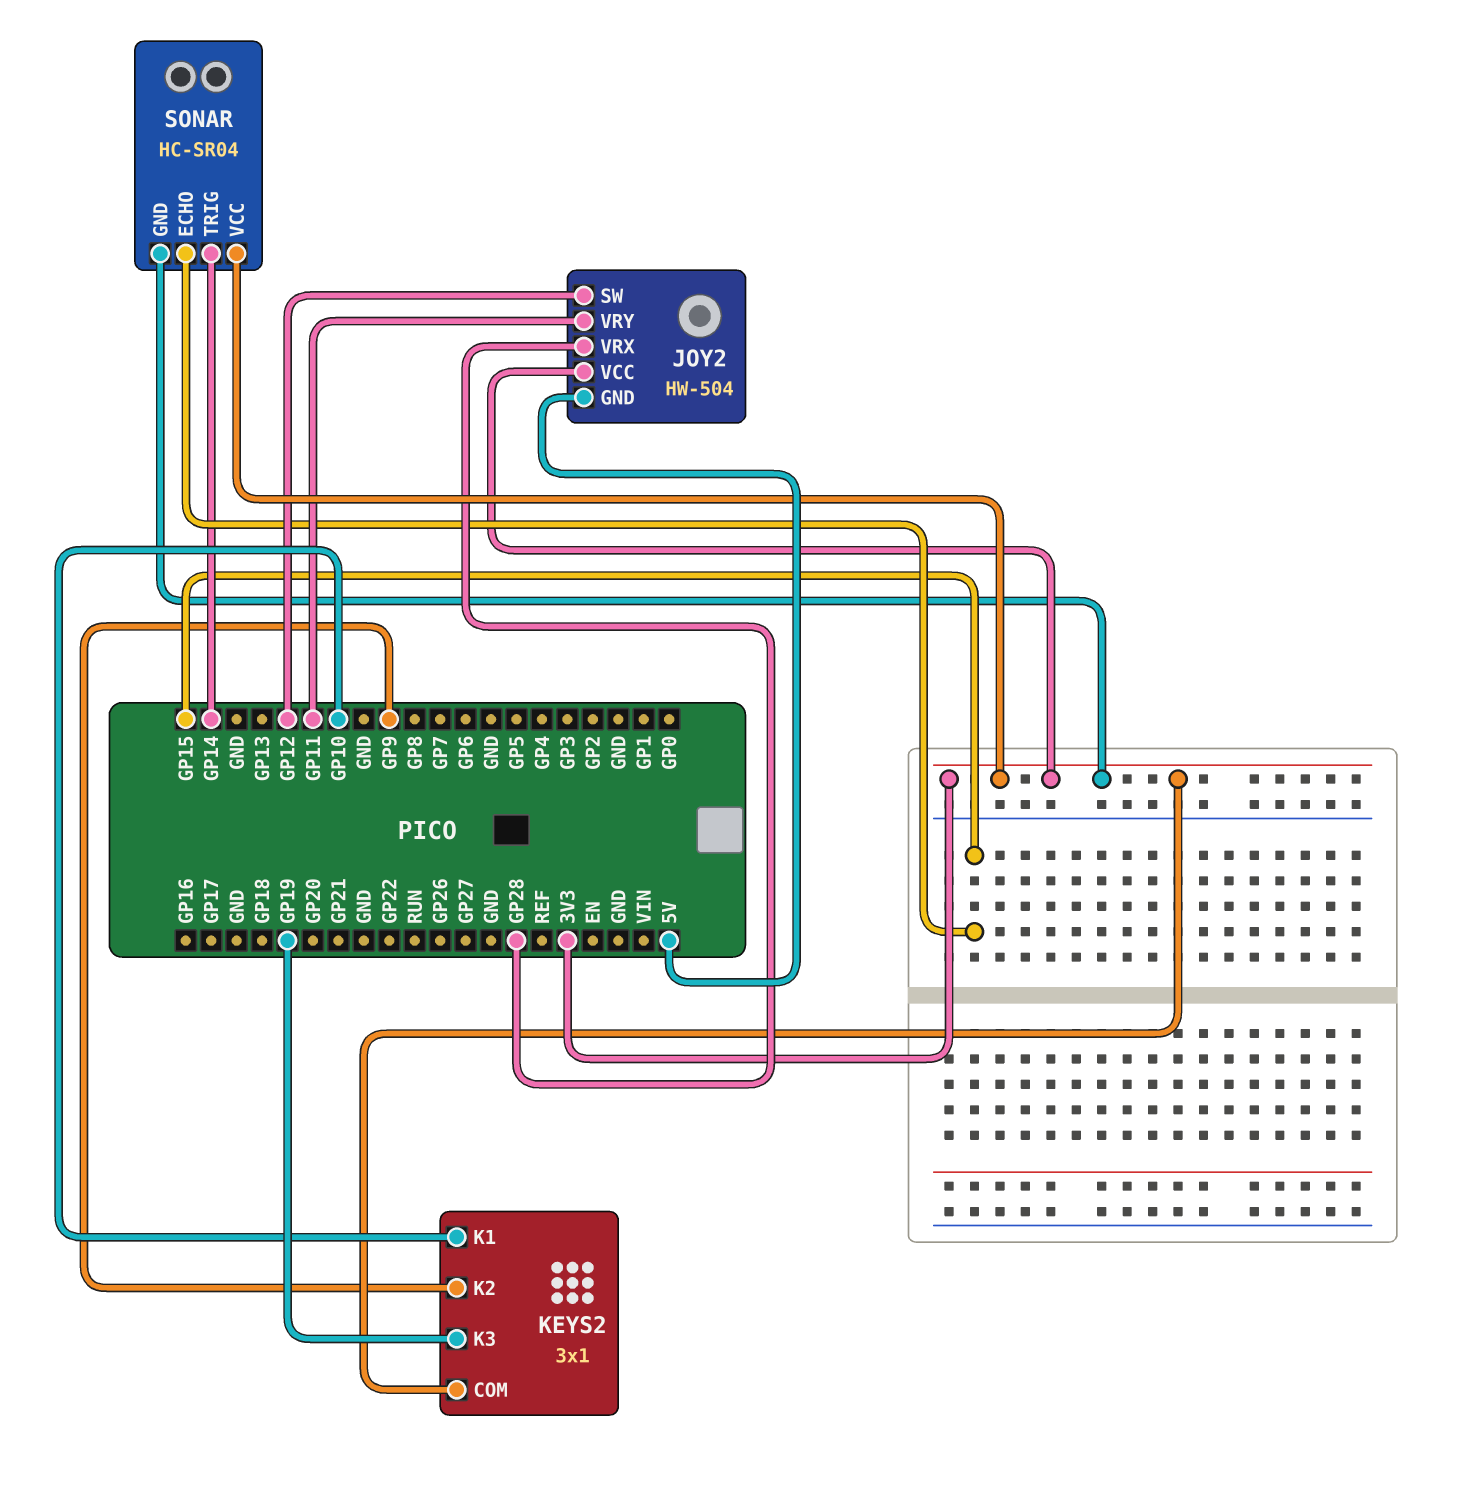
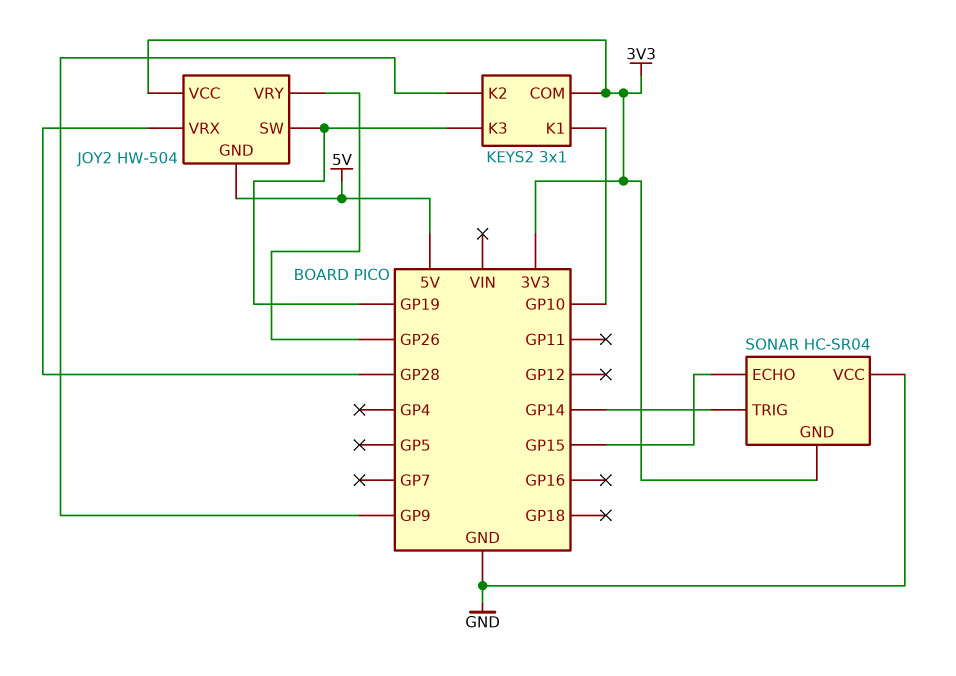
JOY2 pin SW: GP12 -> GP19
JOY2 pin VRY: GP11 -> GP26
SONAR pin VCC: 3V3 -> GND

